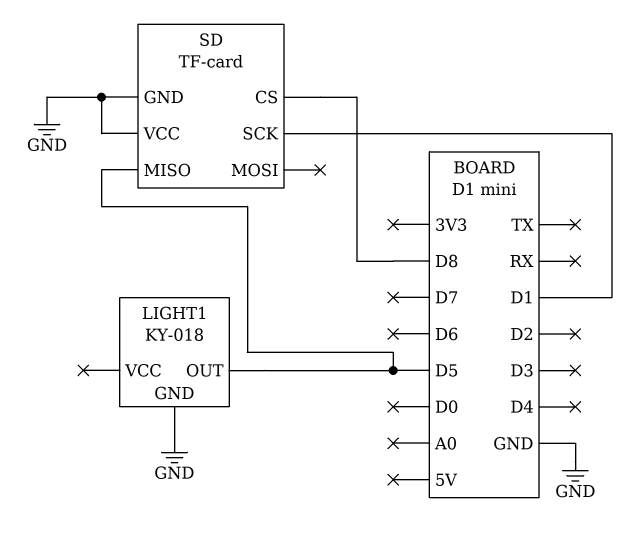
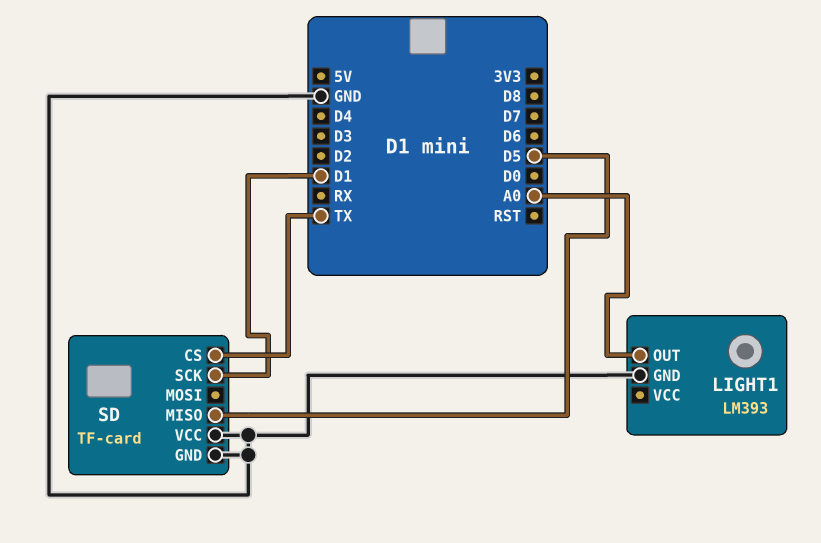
LIGHT1: KY-018 -> LM393
LIGHT1 pin OUT: D5 -> A0
SD pin CS: D8 -> TX

